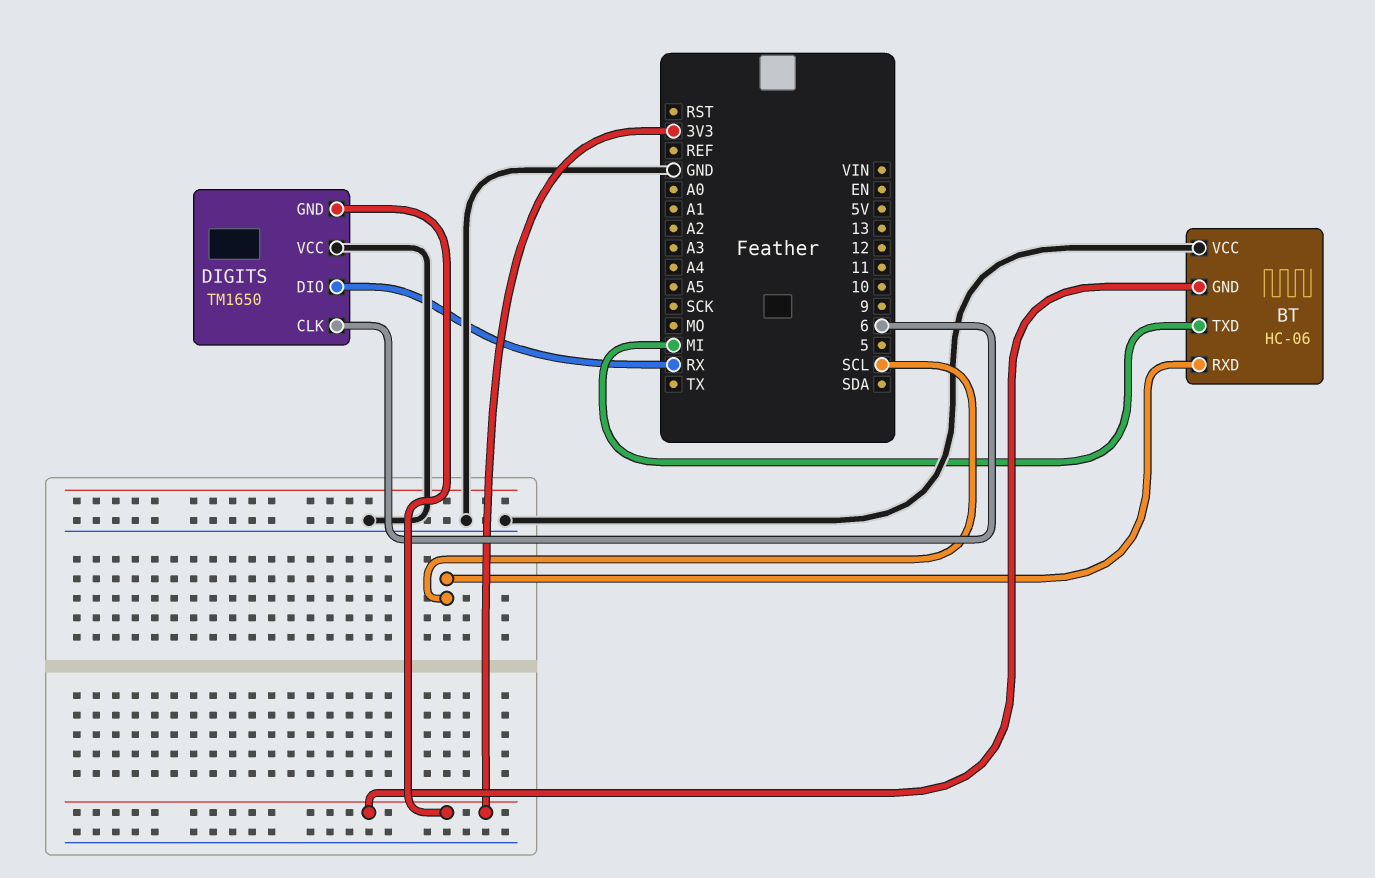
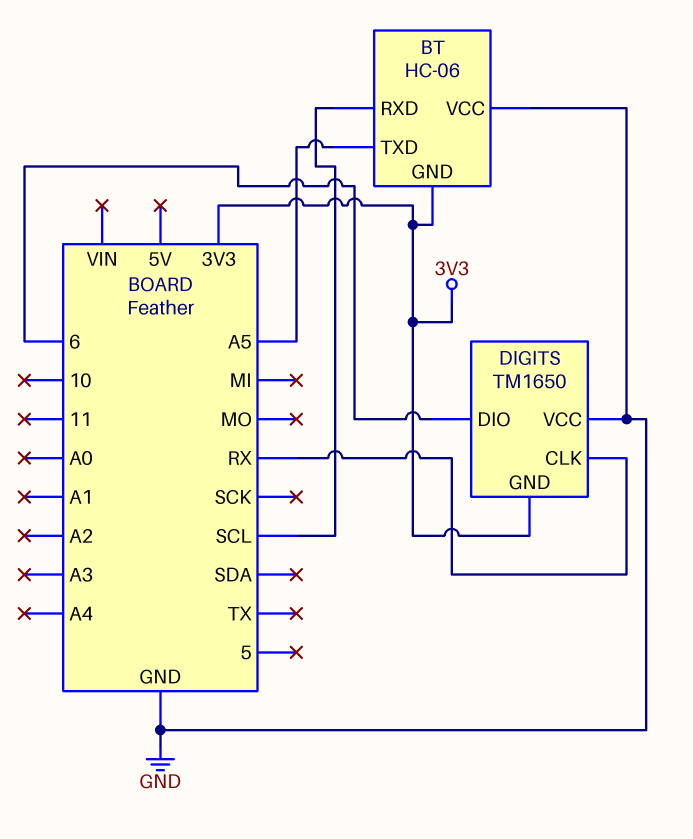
BT pin TXD: MI -> A5
DIGITS pin CLK: 6 -> RX
DIGITS pin DIO: RX -> 6

